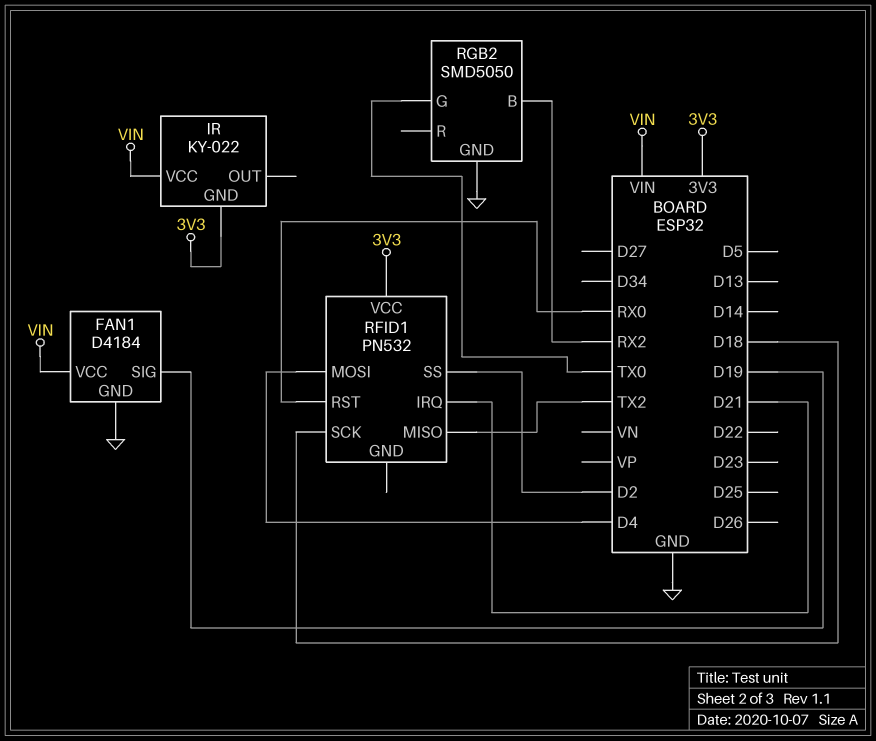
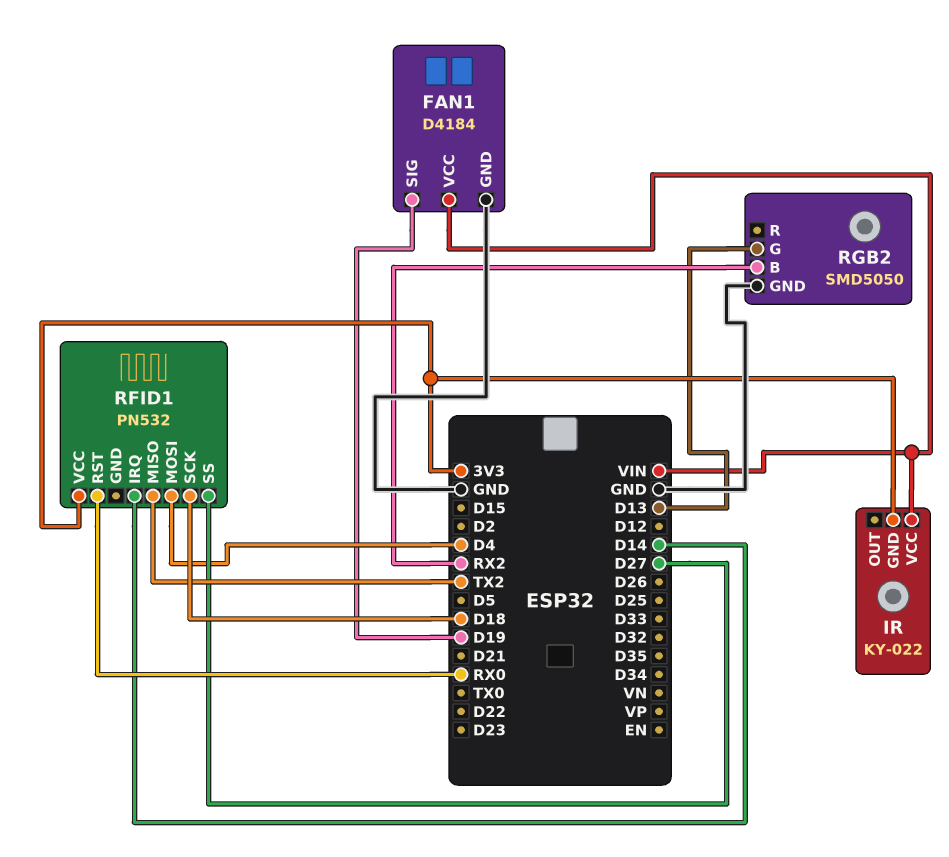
RFID1 pin IRQ: D21 -> D14
RFID1 pin SS: D2 -> D27
RGB2 pin G: TX0 -> D13

